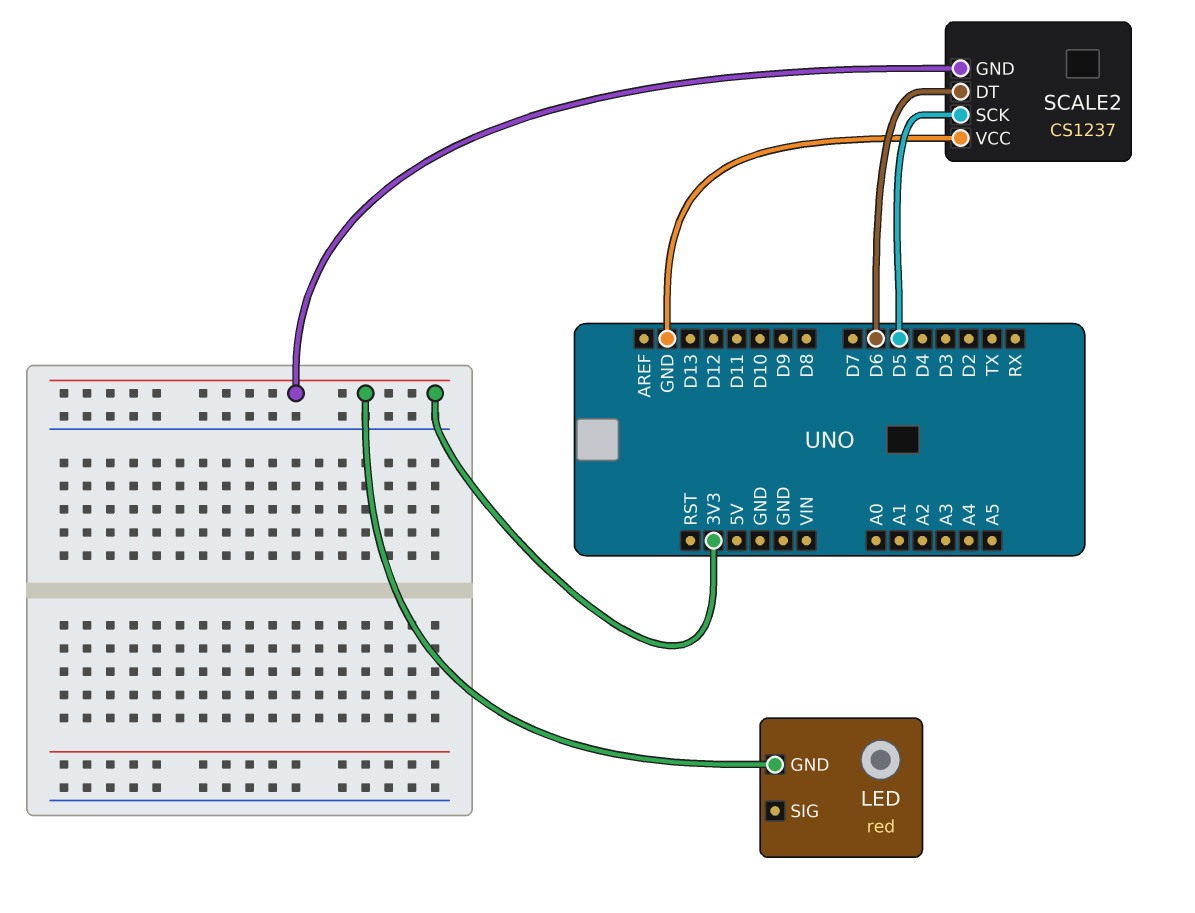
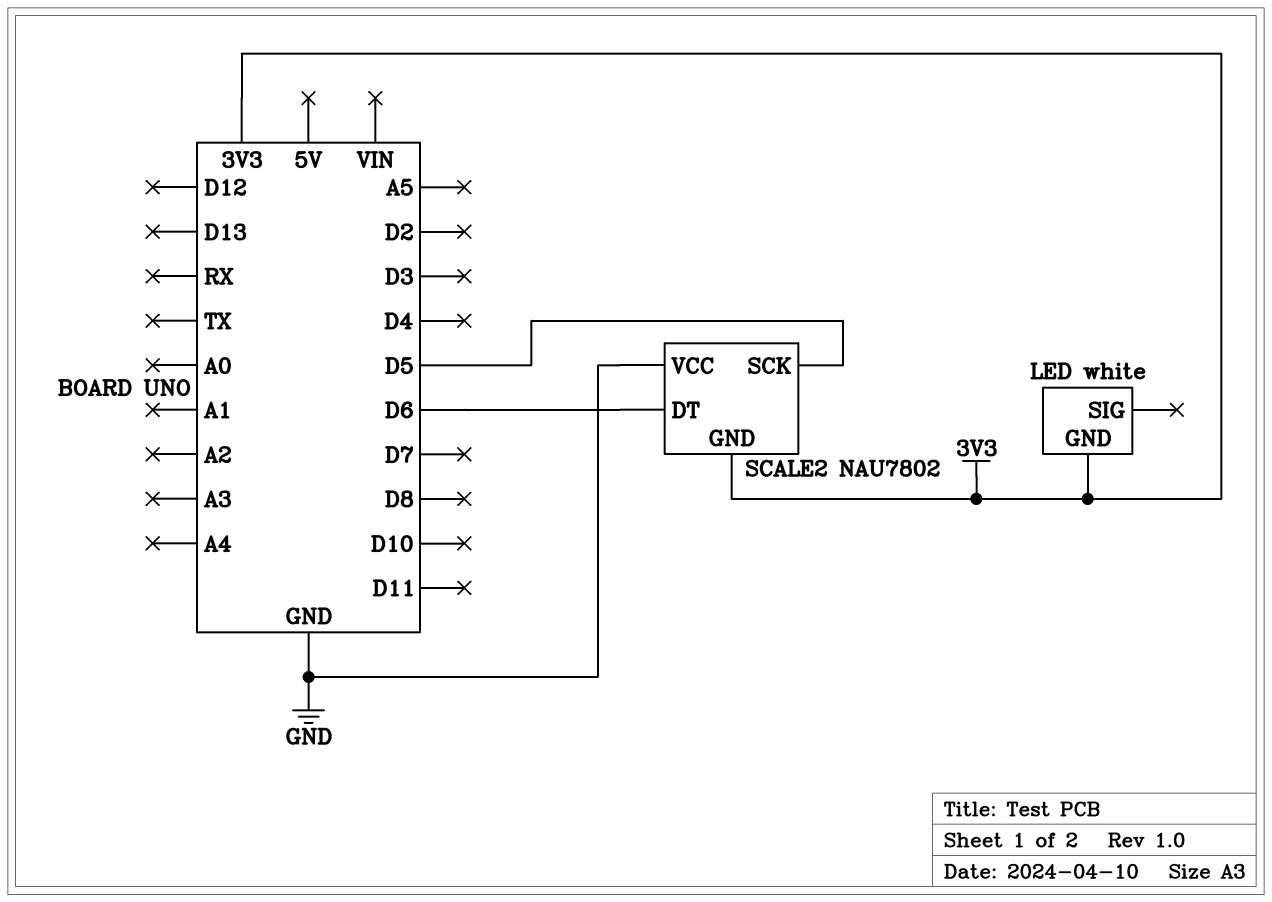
LED: red -> white
SCALE2: CS1237 -> NAU7802

